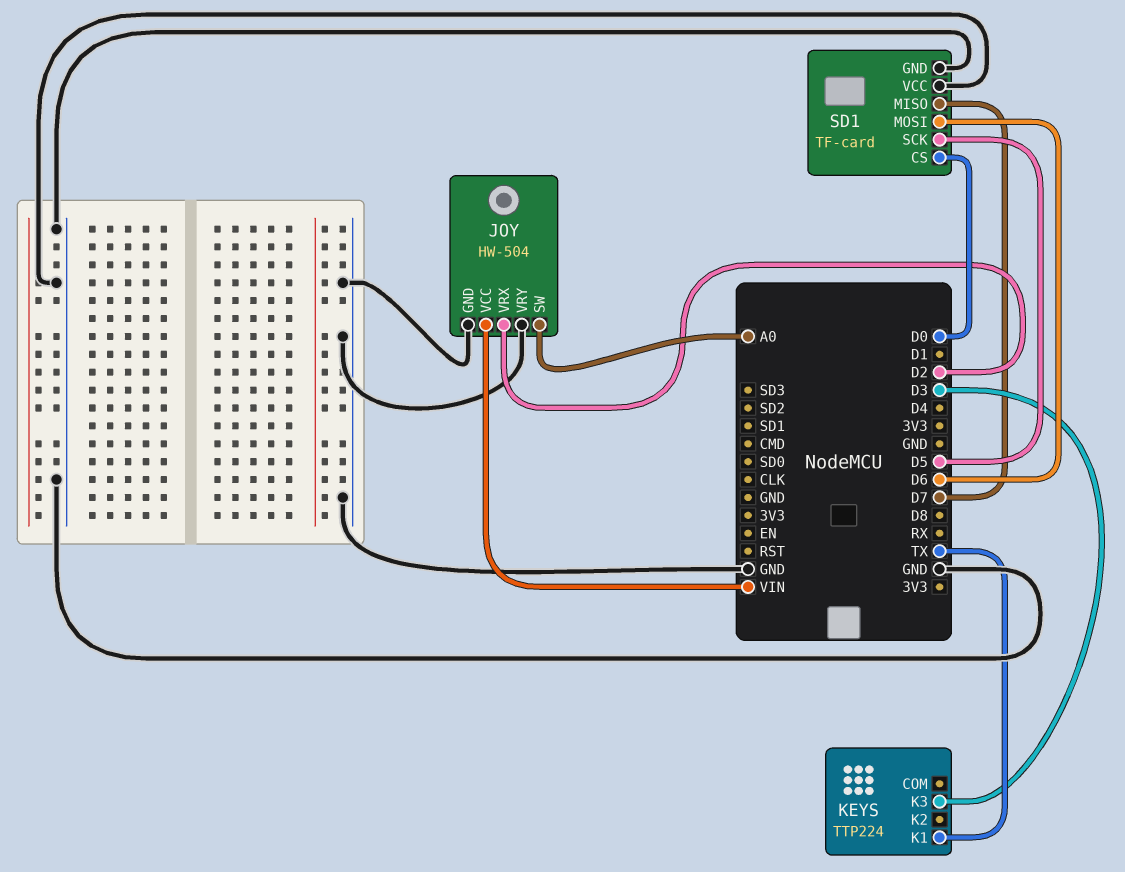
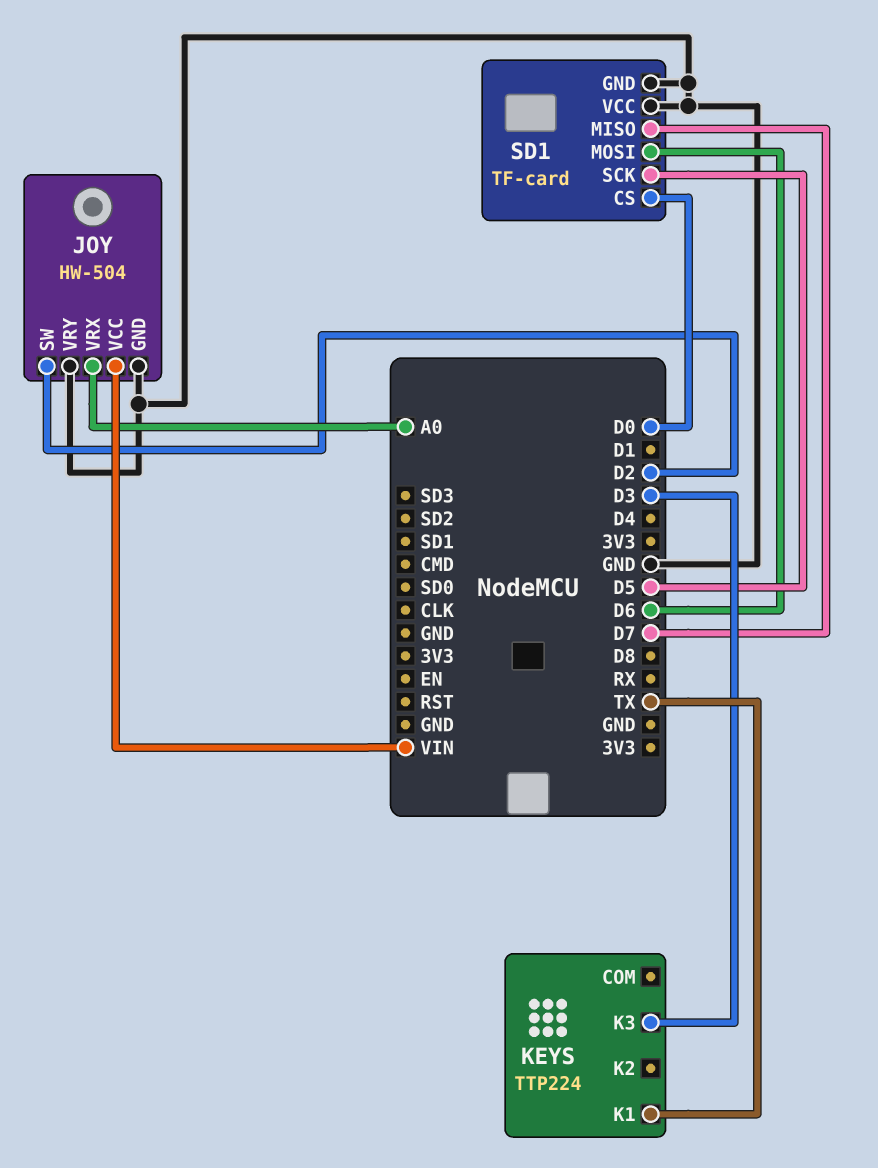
JOY pin SW: A0 -> D2
JOY pin VRX: D2 -> A0

